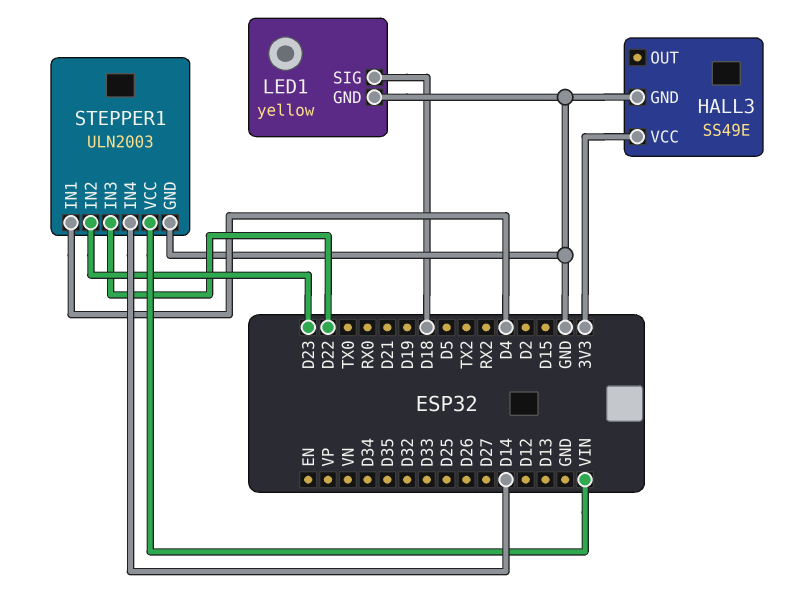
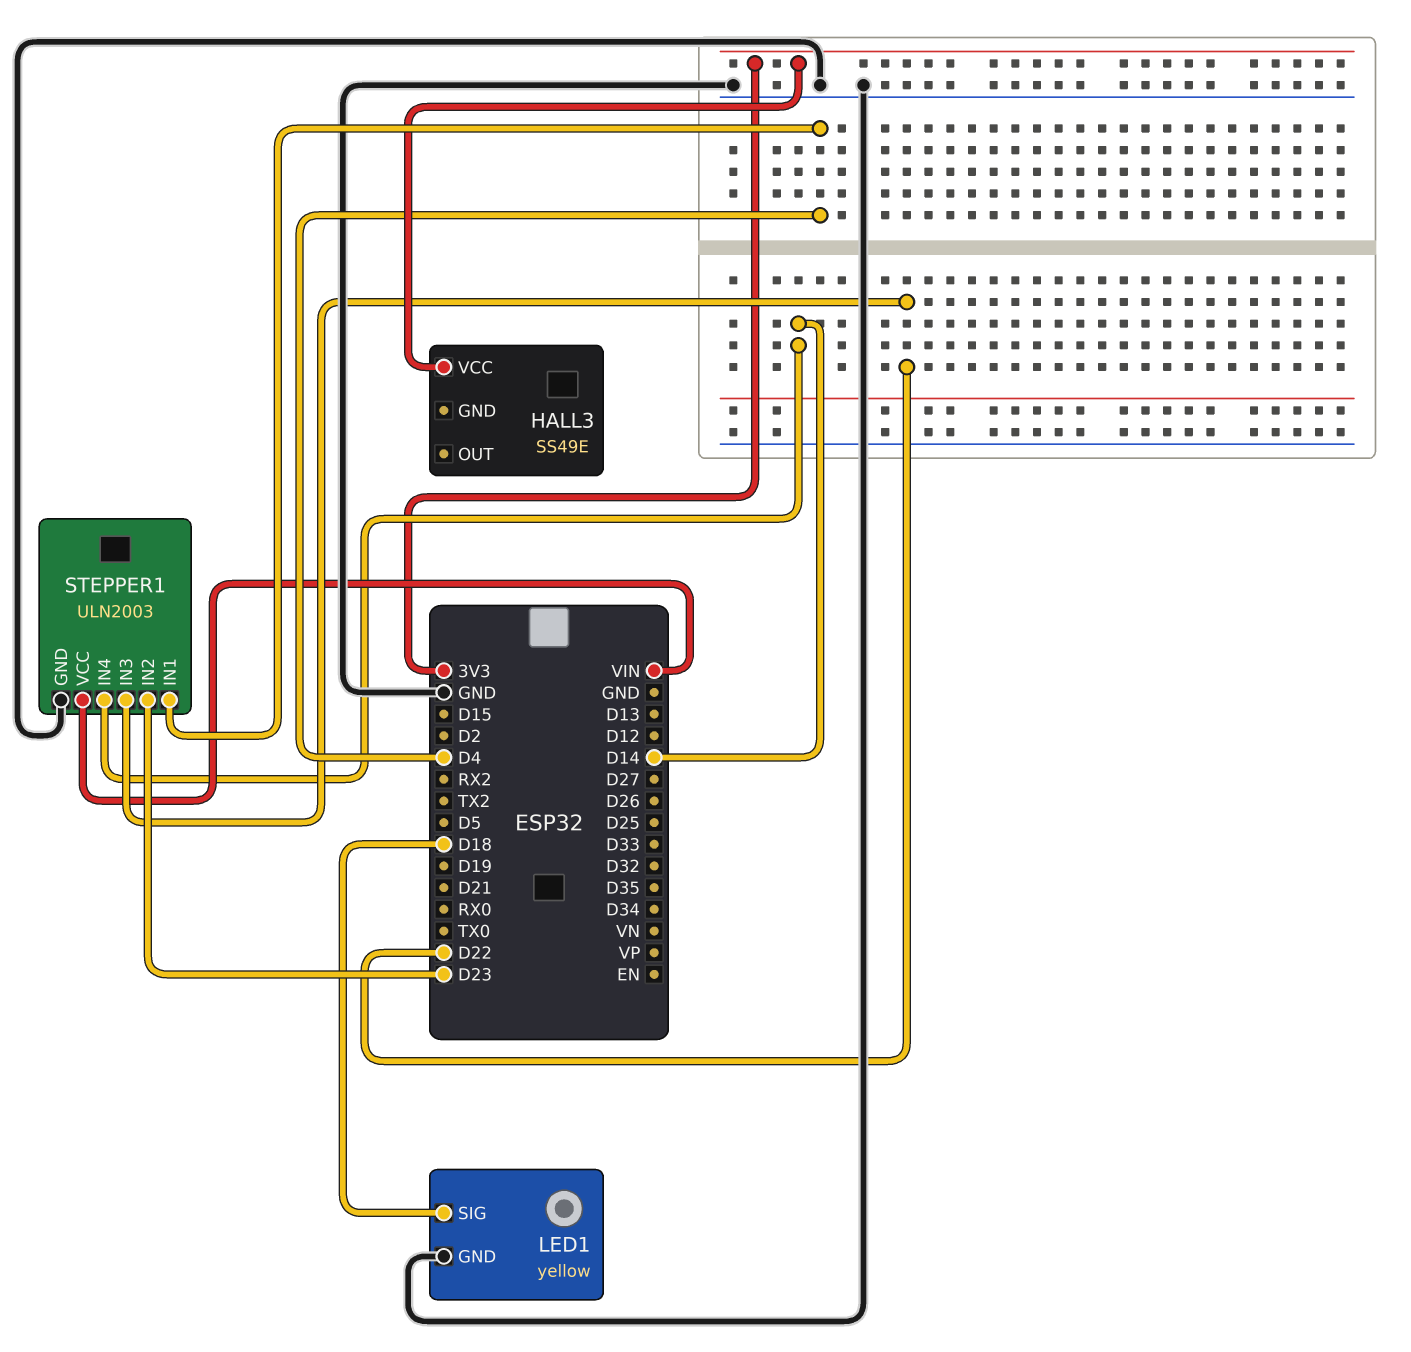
HALL3 pin GND: GND -> none

